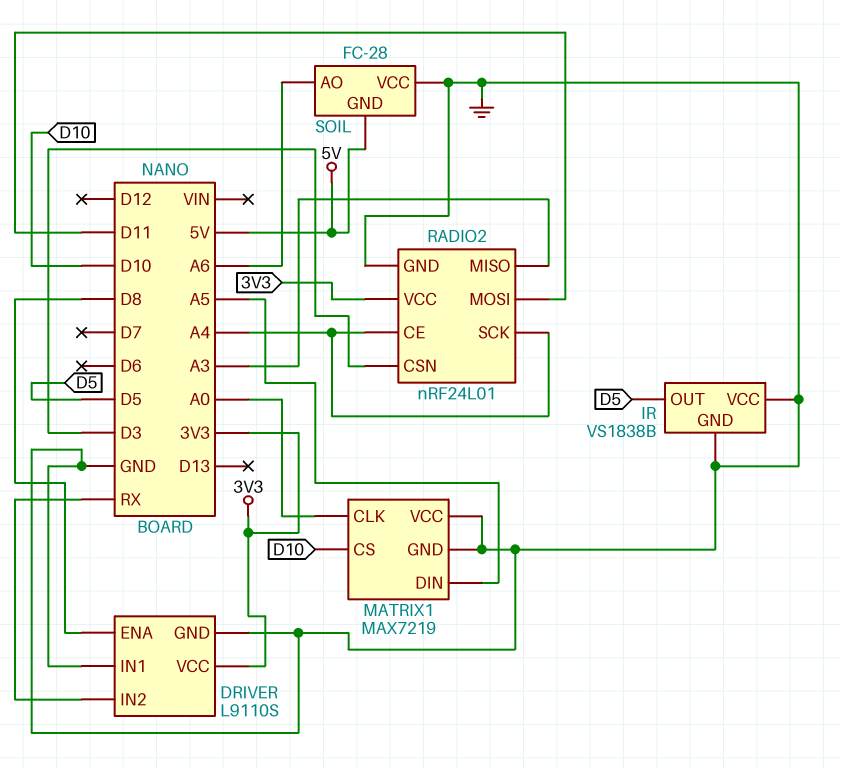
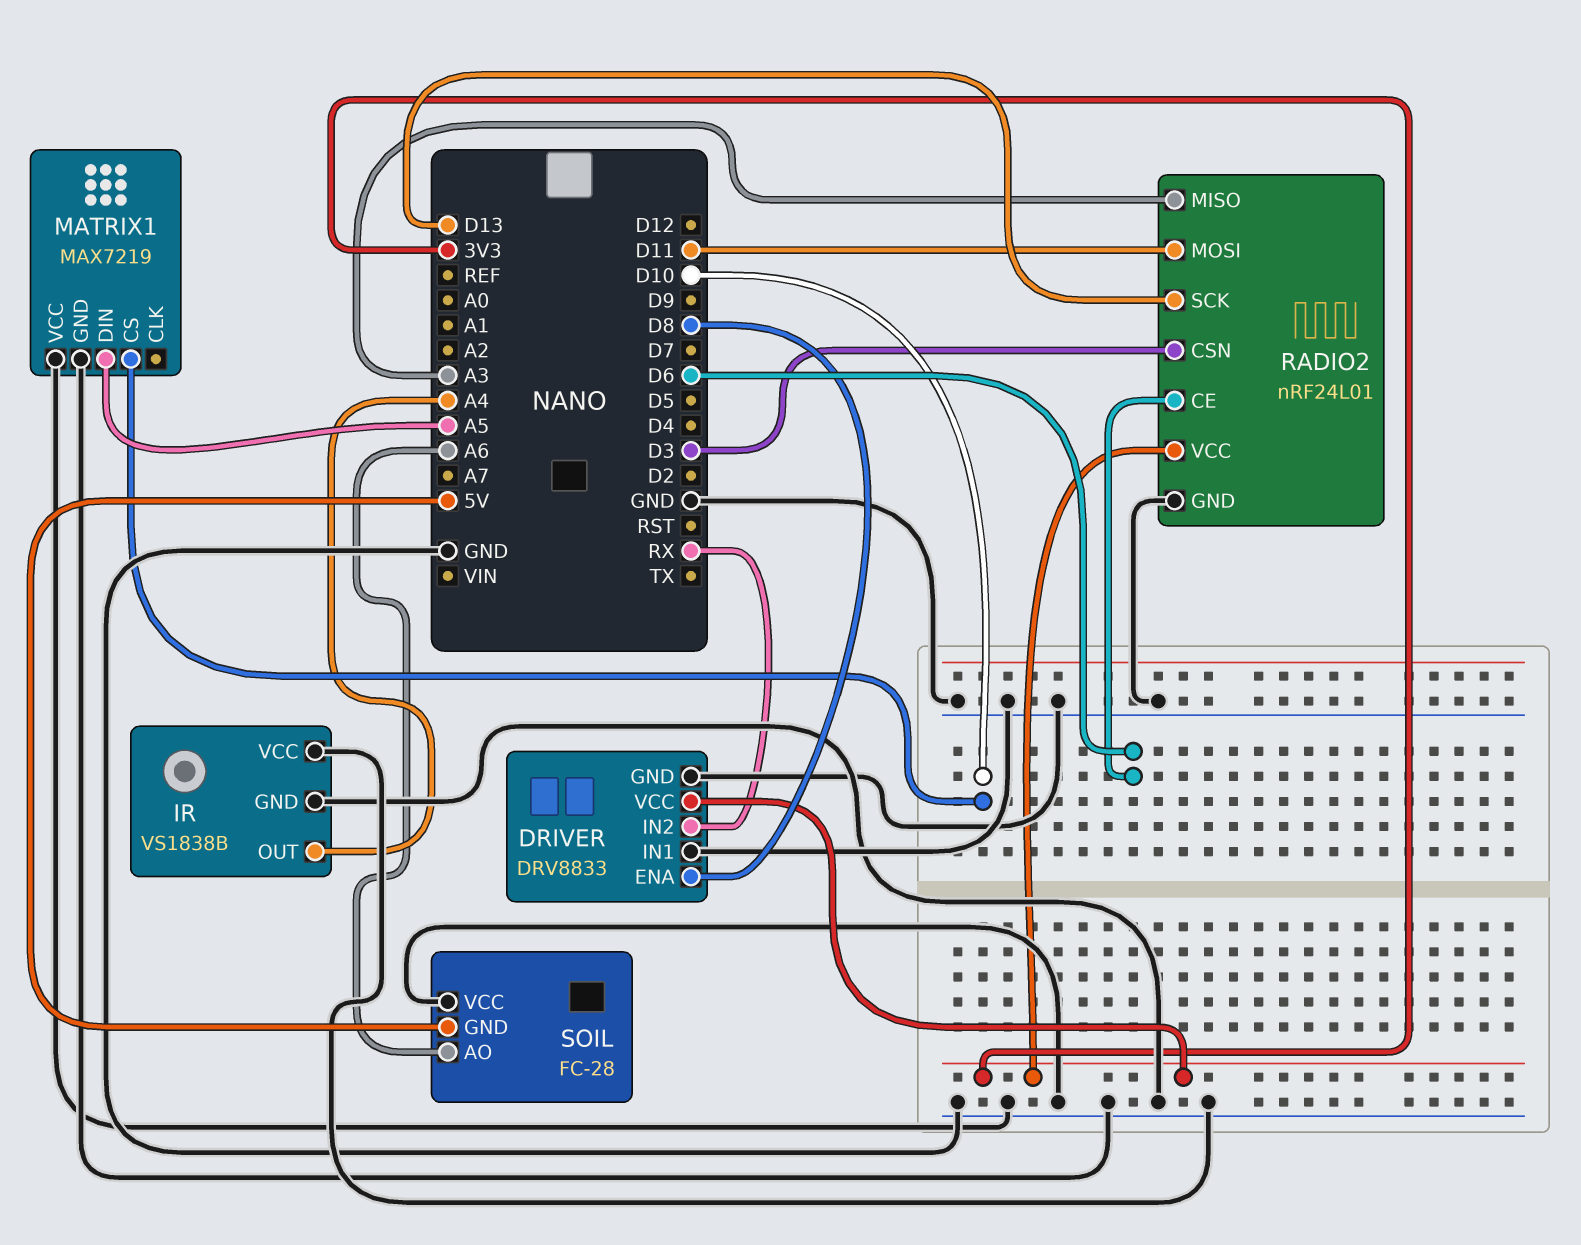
DRIVER: L9110S -> DRV8833
IR pin OUT: D5 -> A4
MATRIX1 pin CLK: A0 -> none
RADIO2 pin CE: A4 -> D6
RADIO2 pin SCK: A4 -> D13

